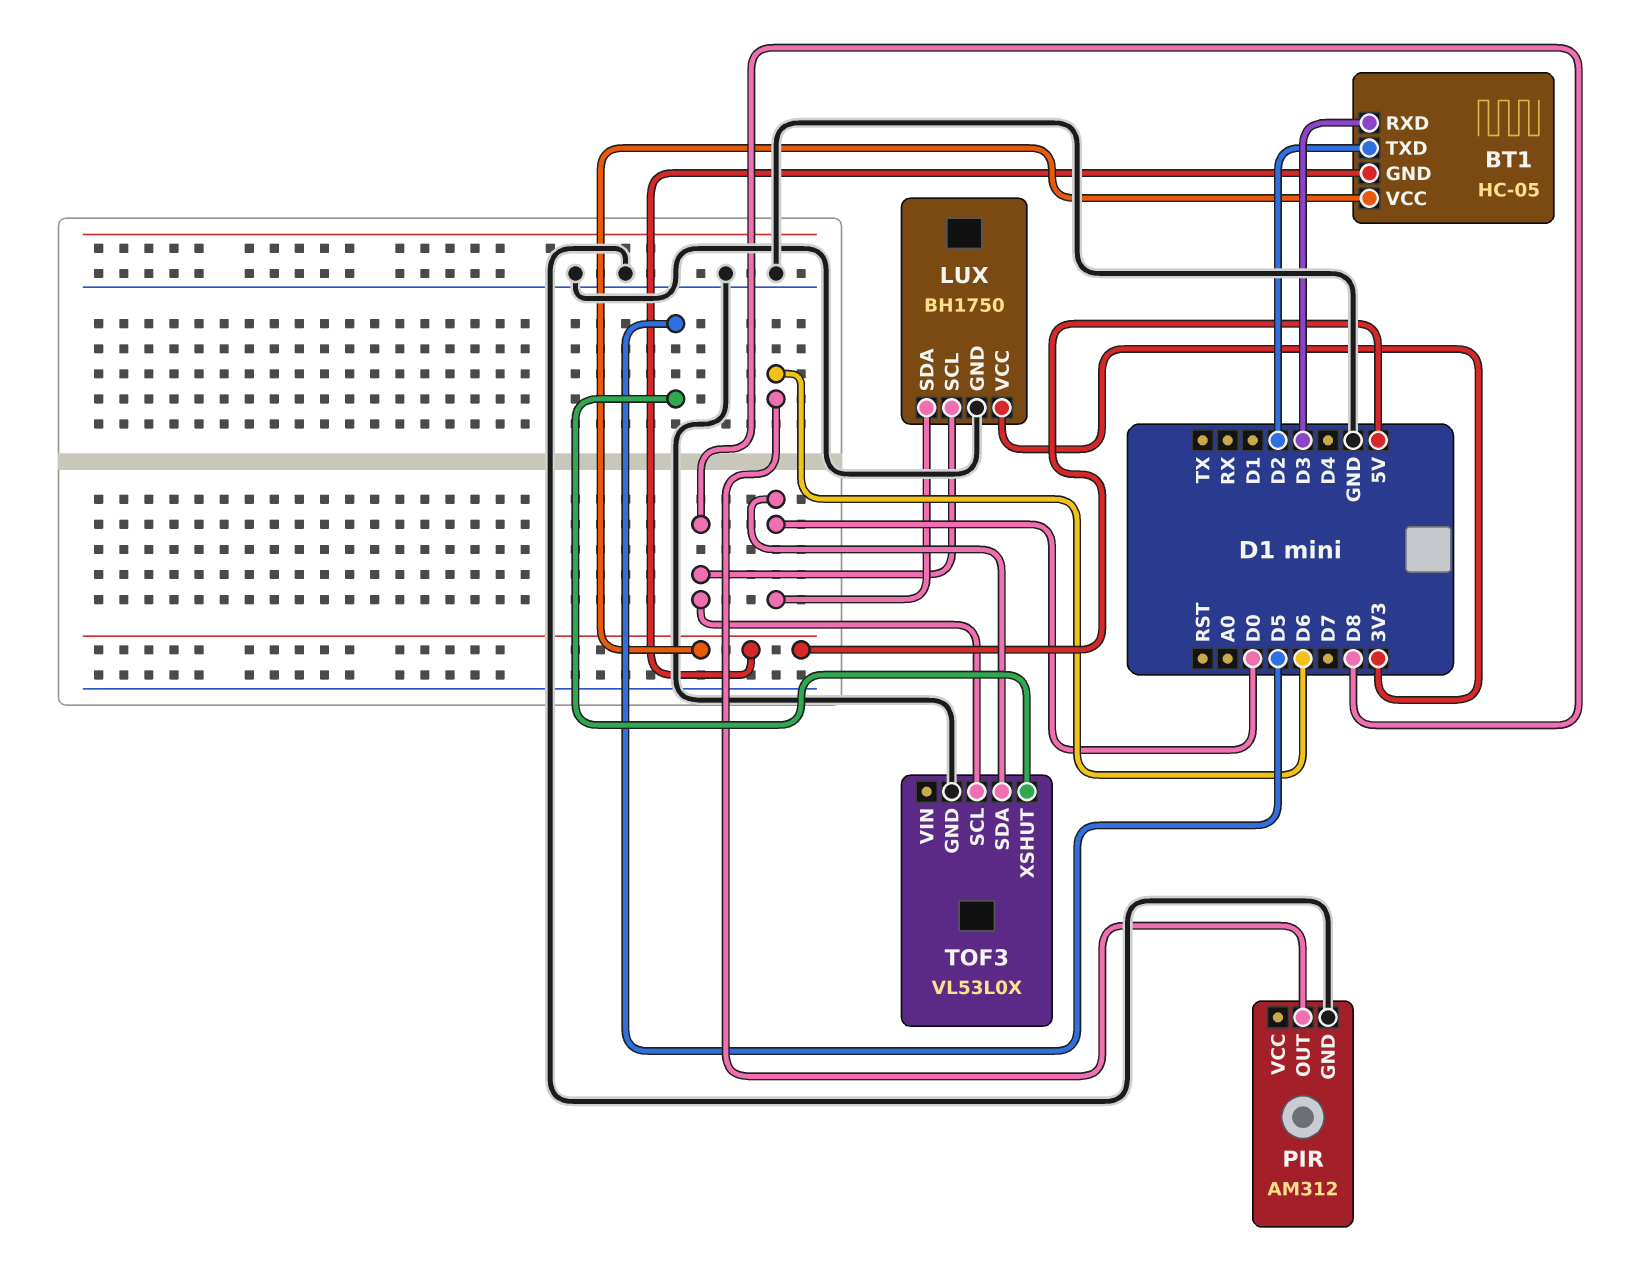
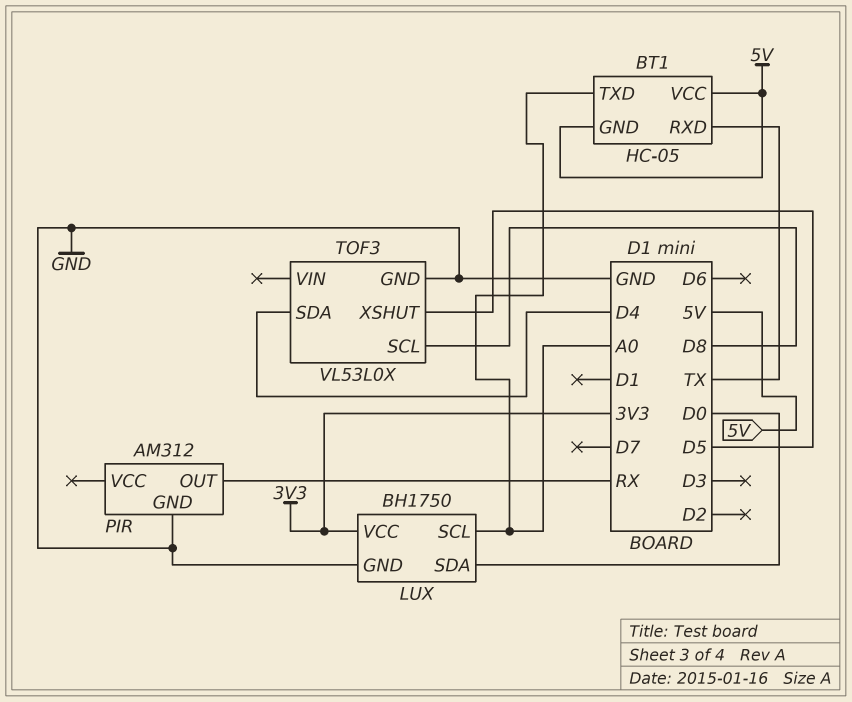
BT1 pin RXD: D3 -> TX
BT1 pin TXD: D2 -> A0
LUX pin SCL: D8 -> A0
PIR pin OUT: D6 -> RX
TOF3 pin SDA: D0 -> D4

